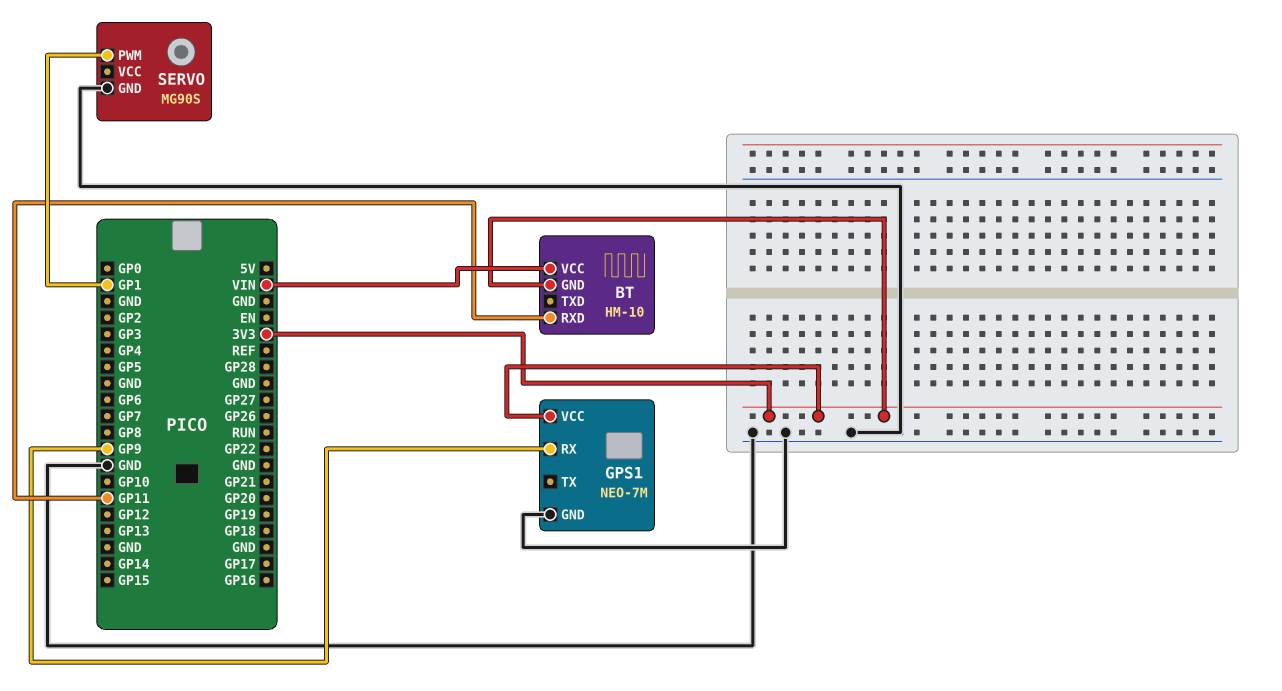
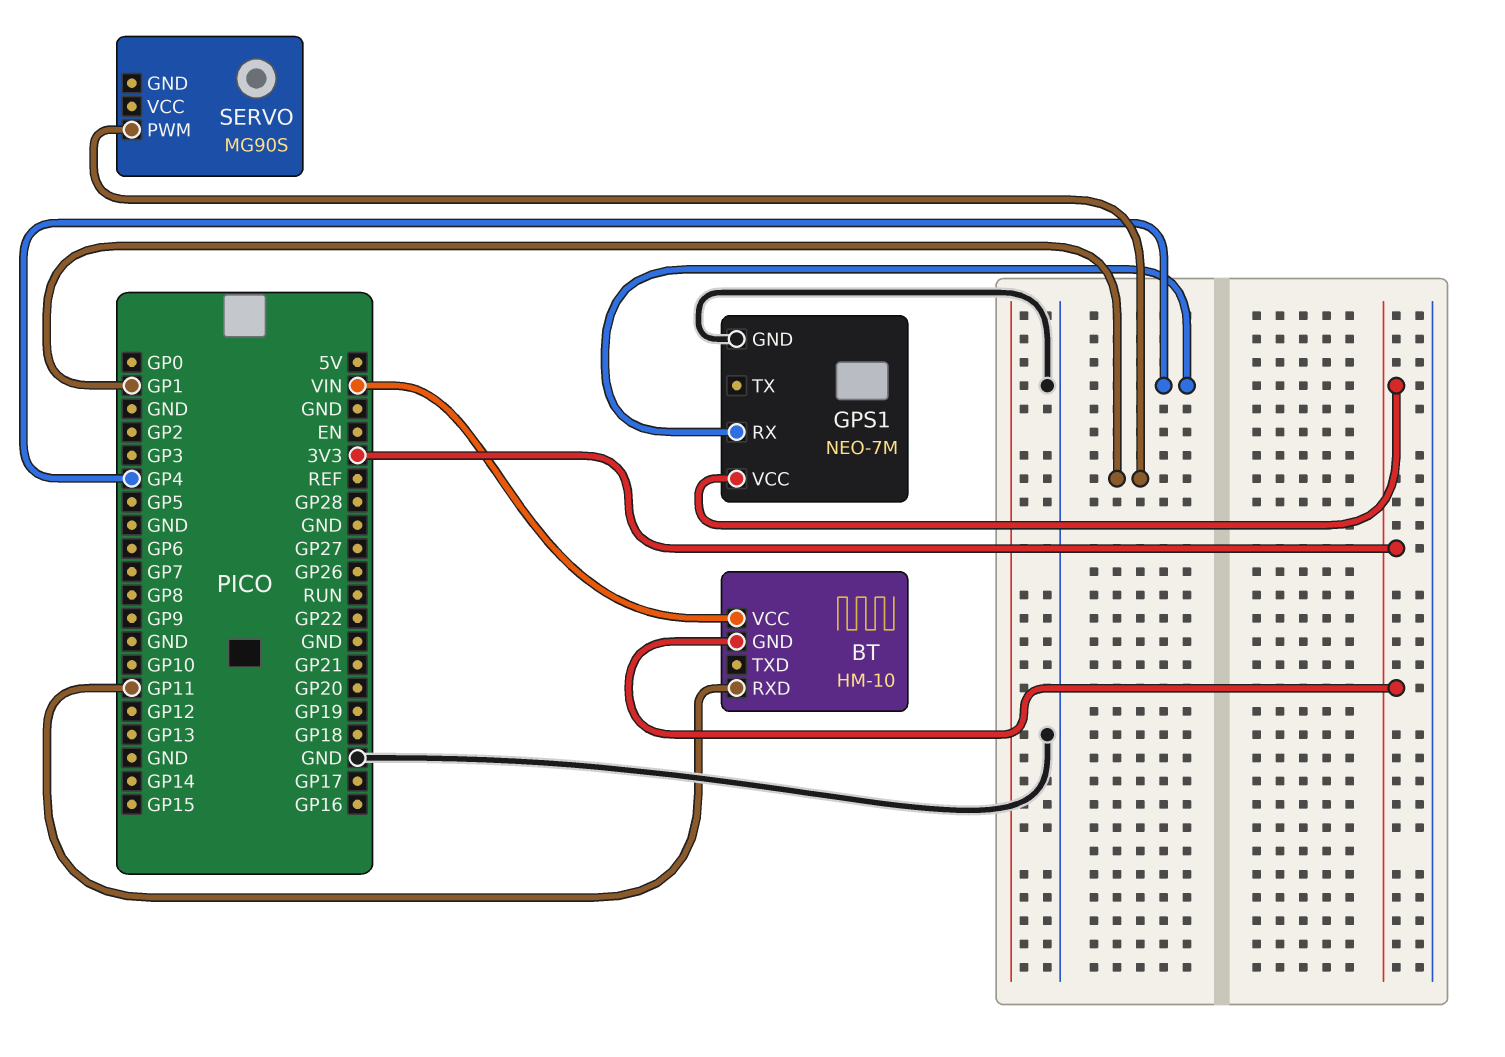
GPS1 pin RX: GP9 -> GP4
SERVO pin GND: GND -> none

